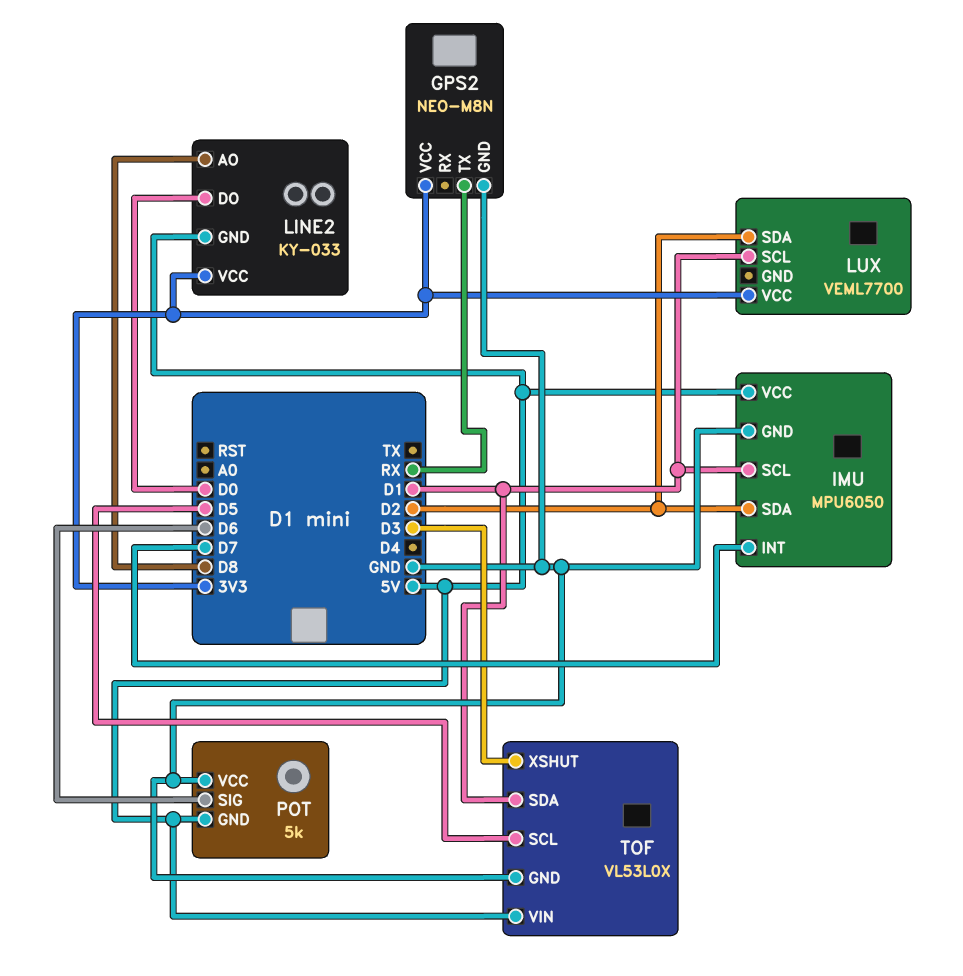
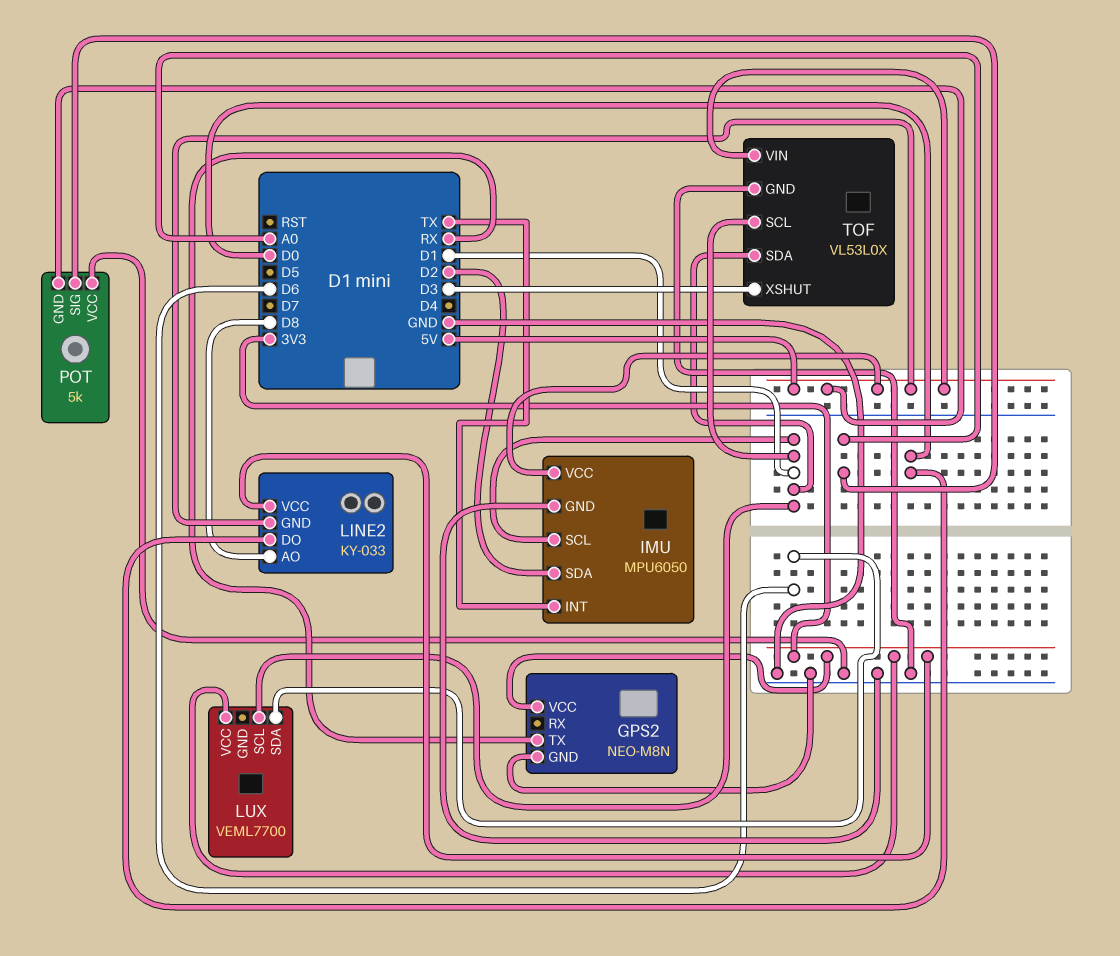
IMU pin INT: D7 -> TX
LUX pin SDA: D2 -> D6
POT pin SIG: D6 -> A0
TOF pin SCL: D5 -> D1

